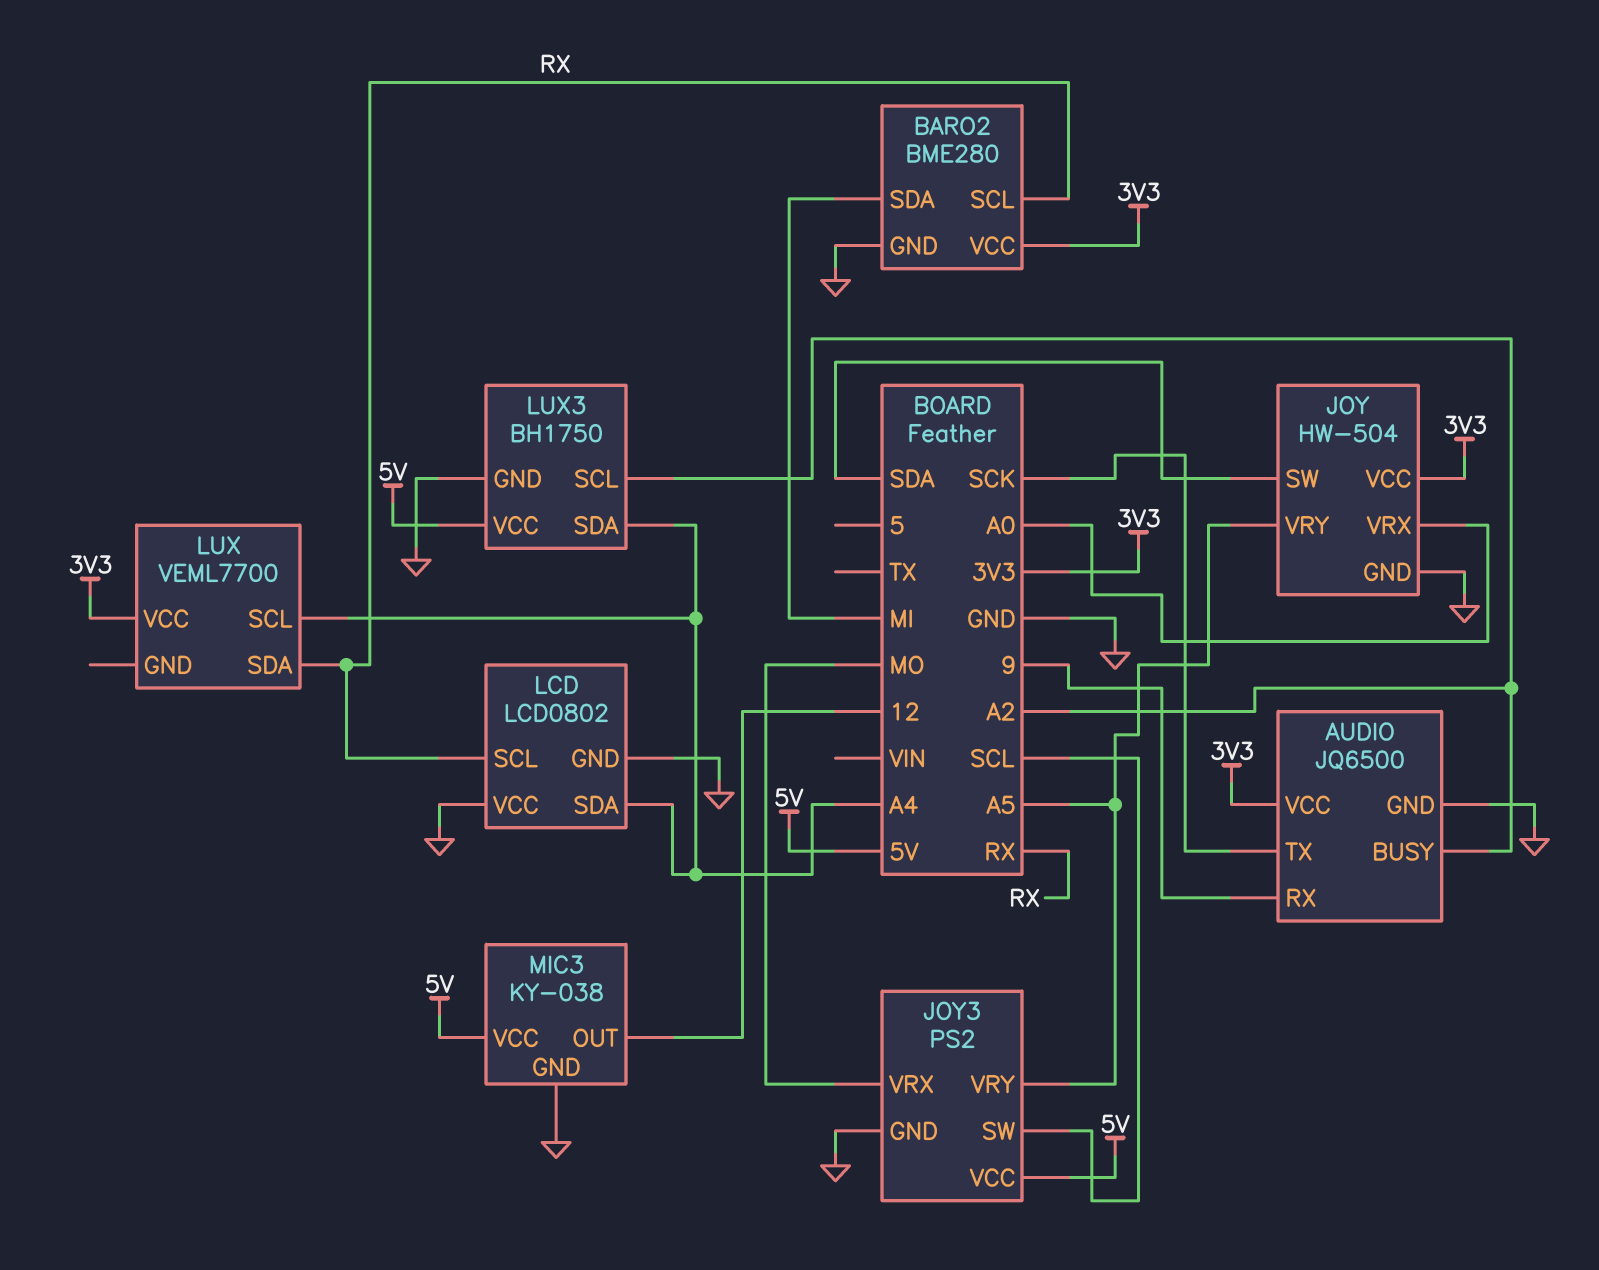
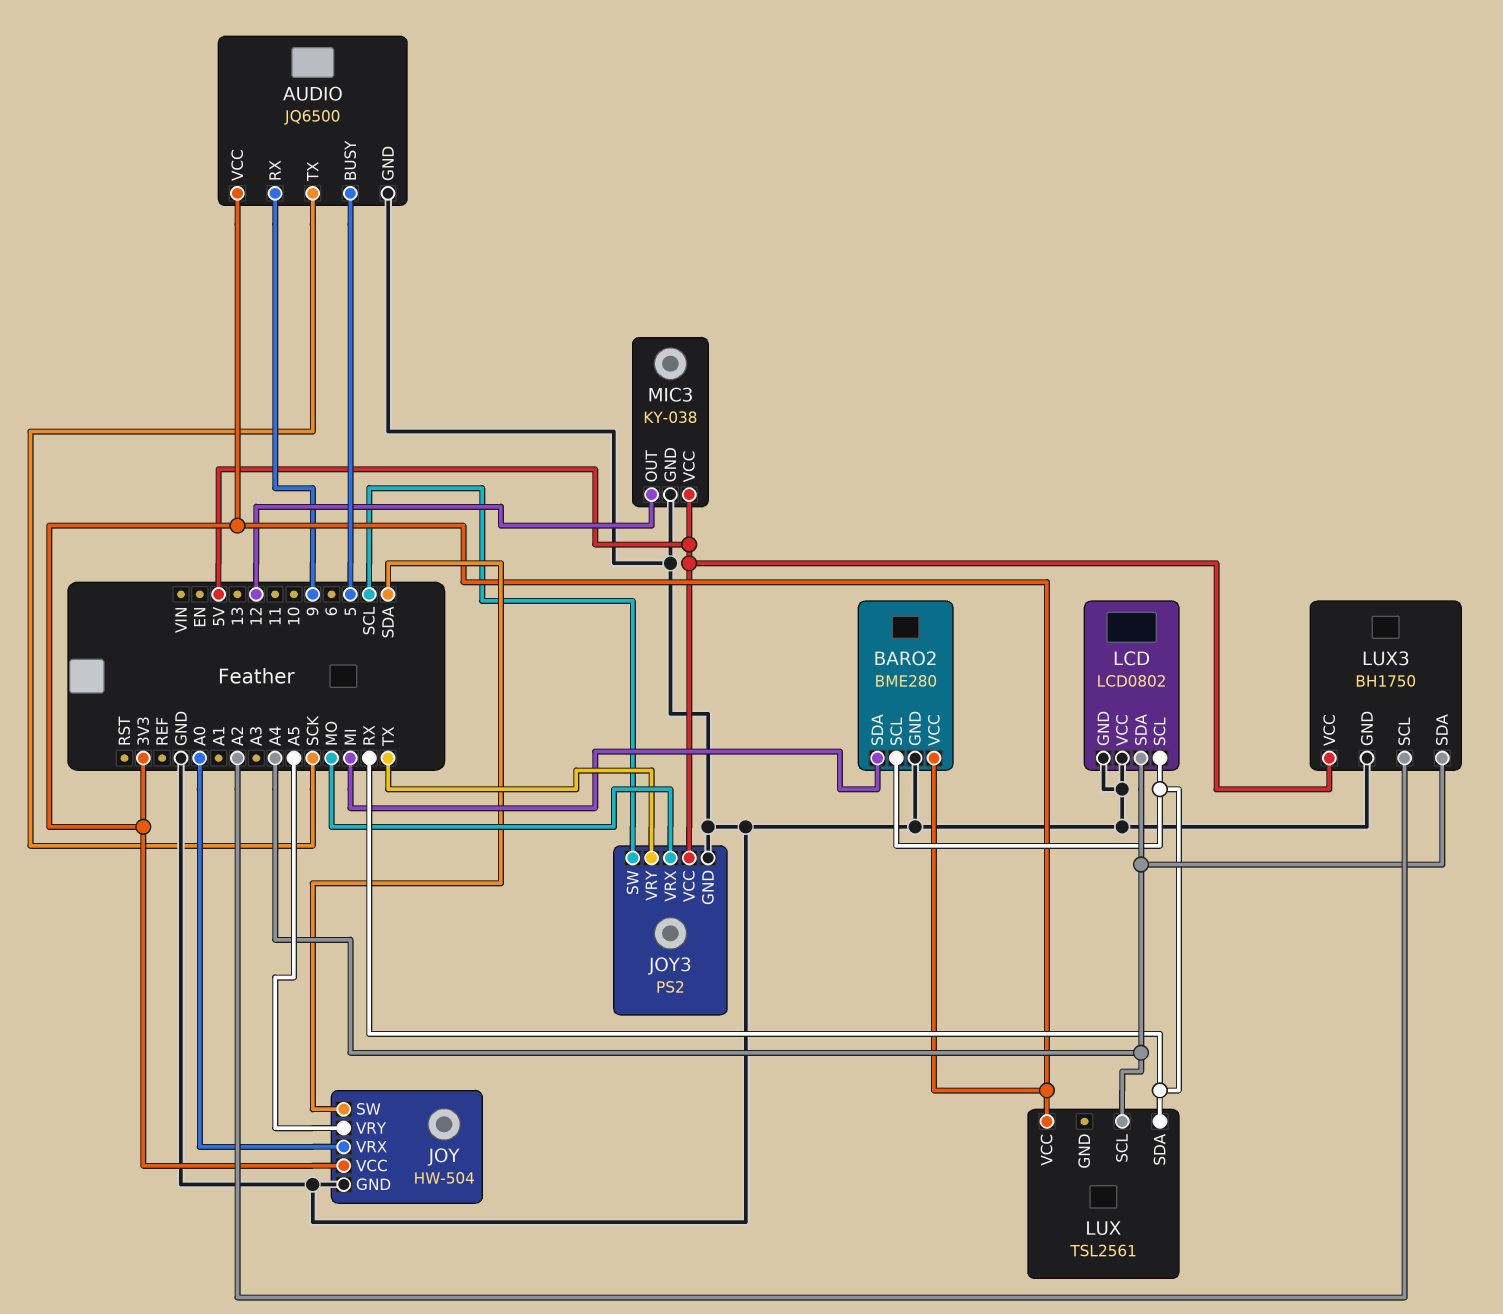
AUDIO pin BUSY: A2 -> 5
JOY3 pin VRY: A5 -> TX
LUX: VEML7700 -> TSL2561

